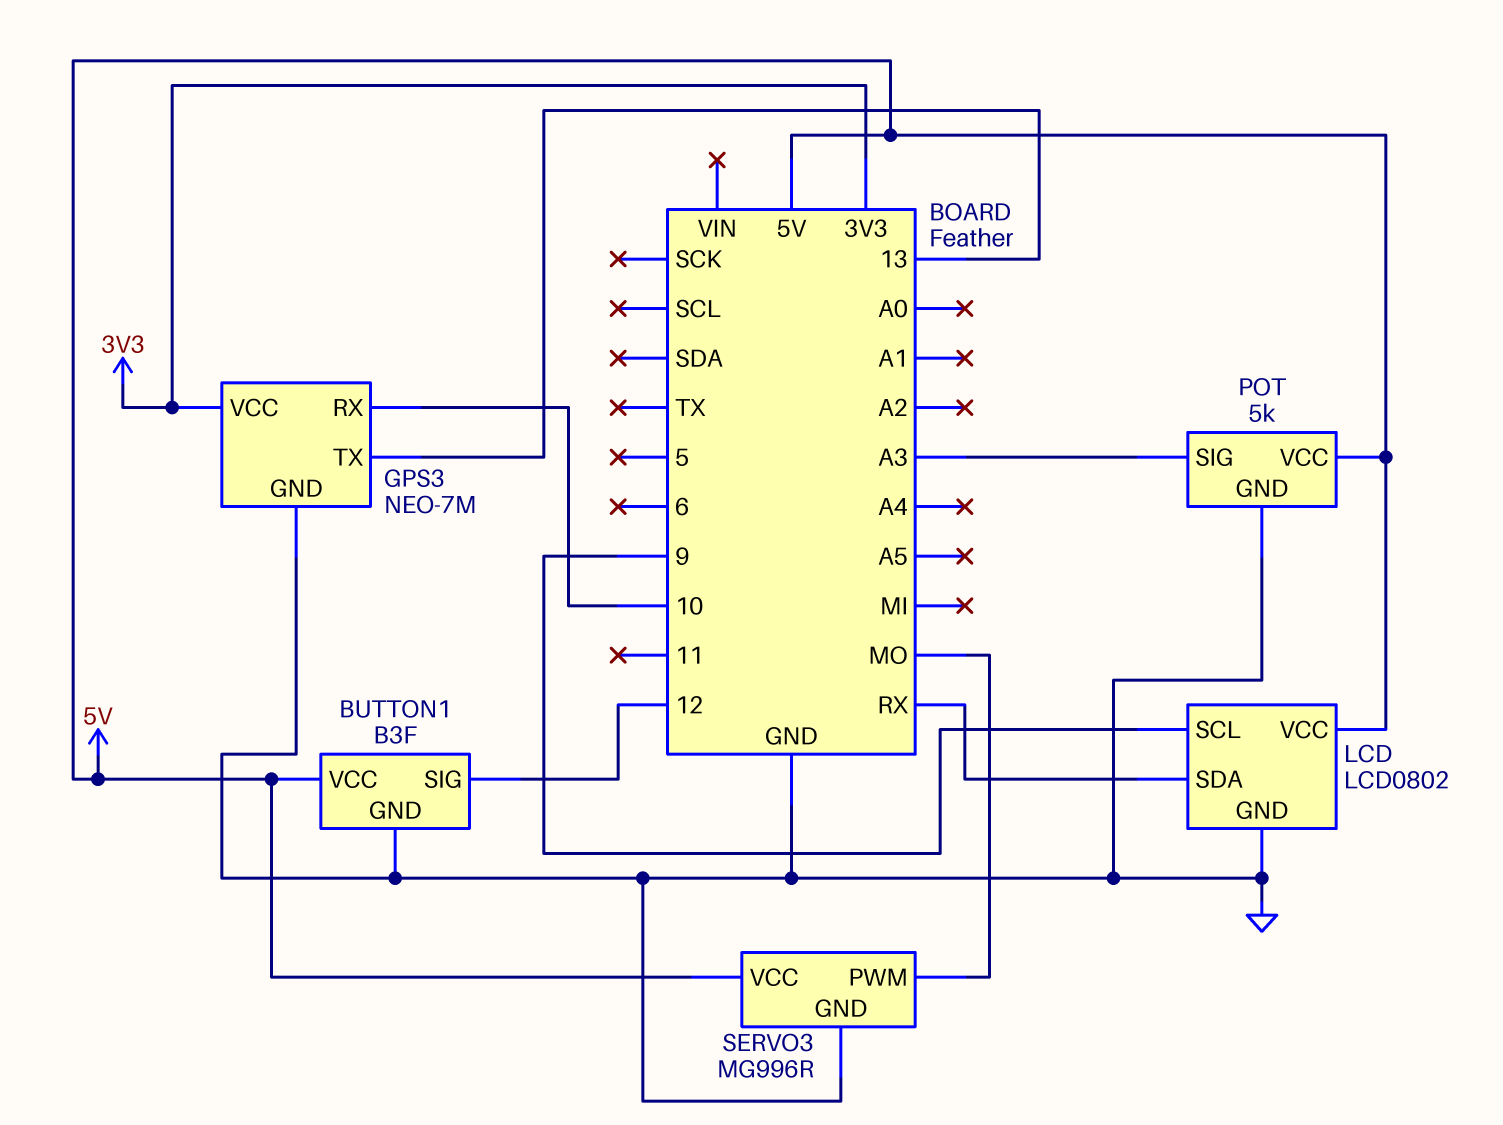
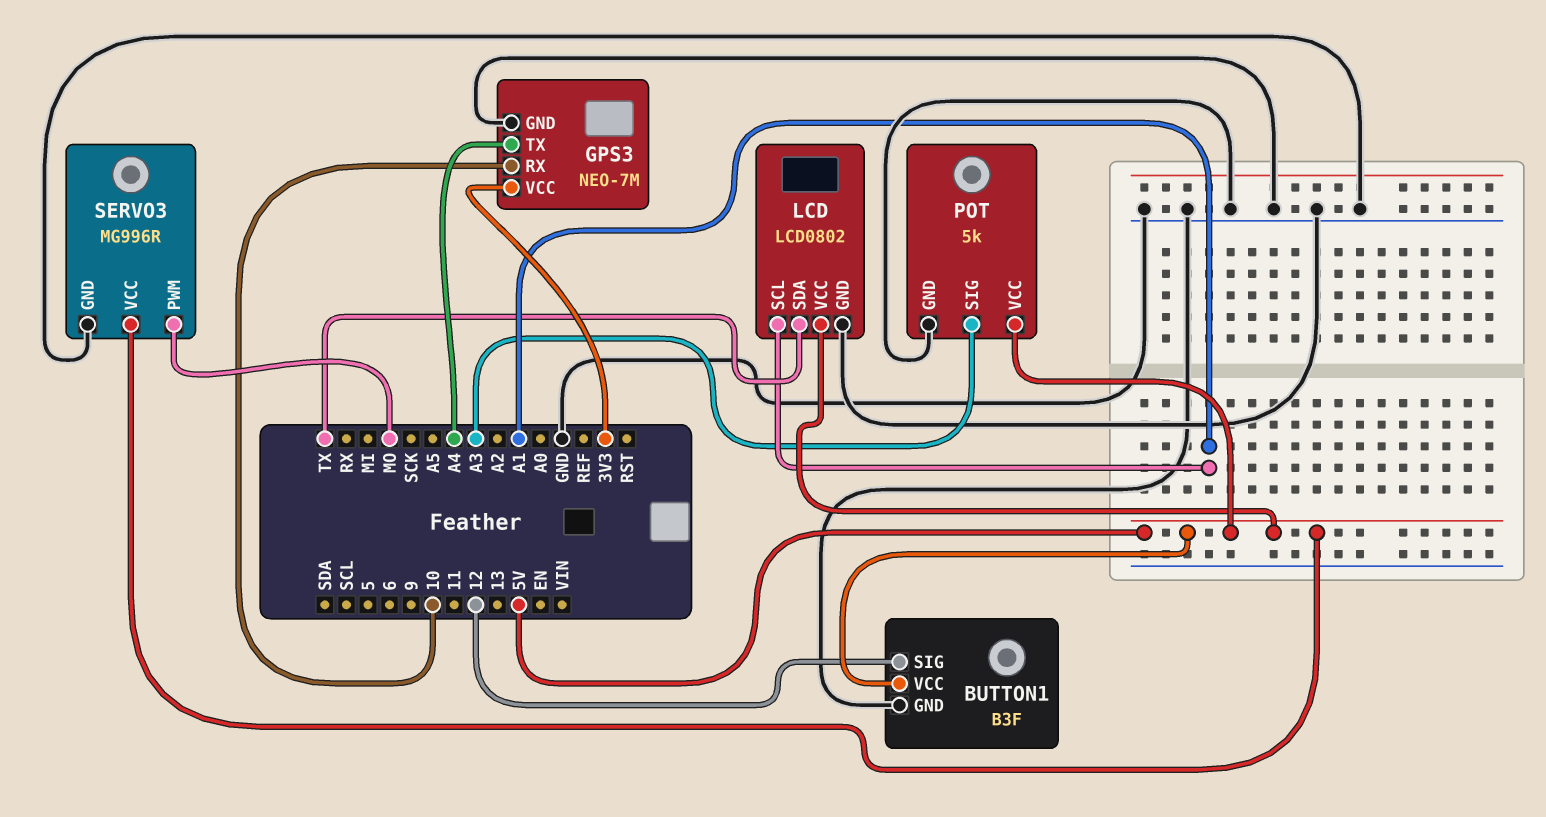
GPS3 pin TX: 13 -> A4
LCD pin SCL: 9 -> A1
LCD pin SDA: RX -> TX

